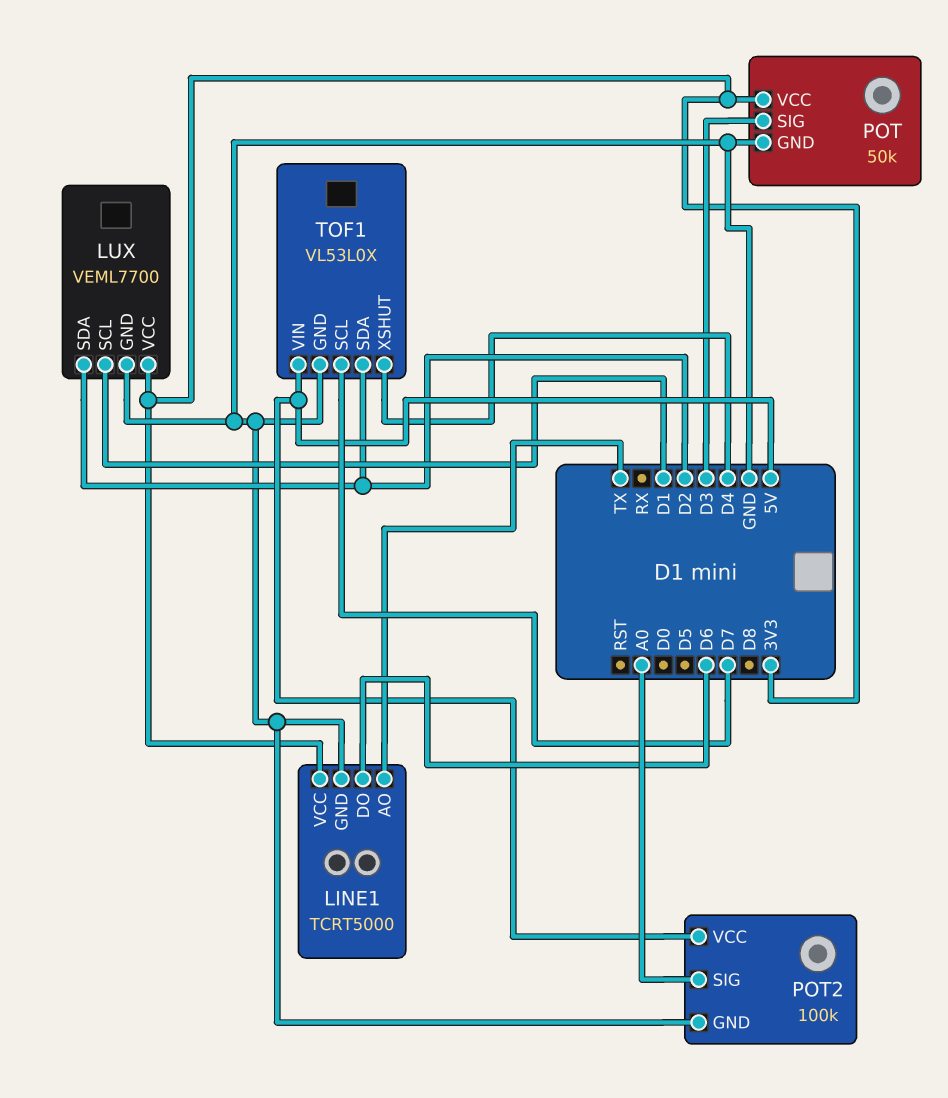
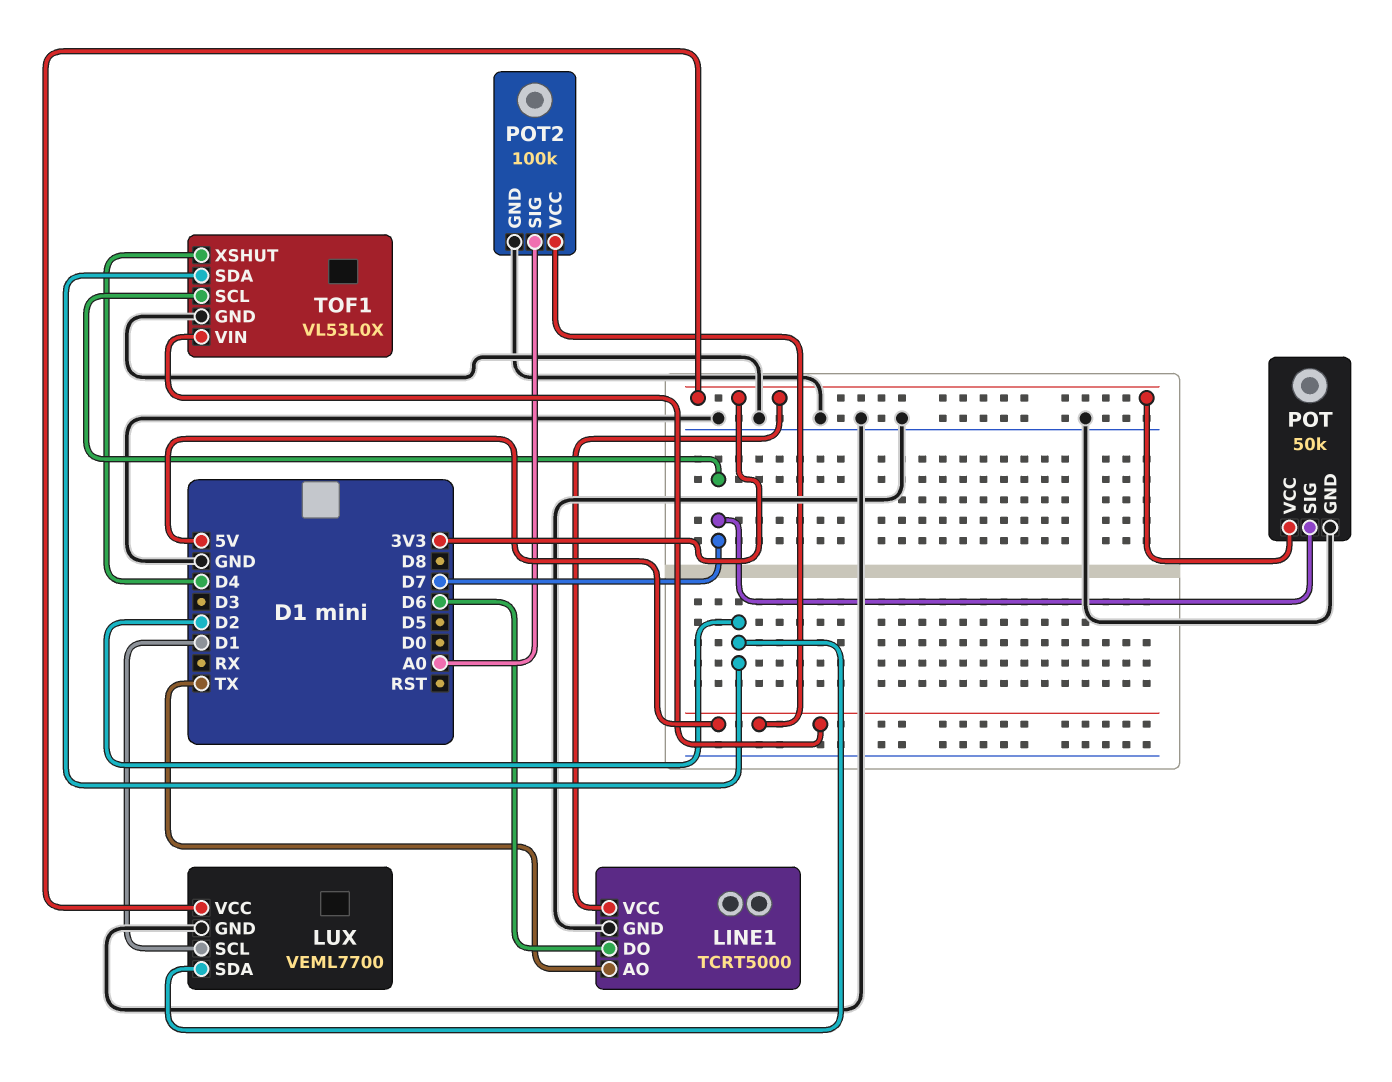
POT pin SIG: D3 -> D7

